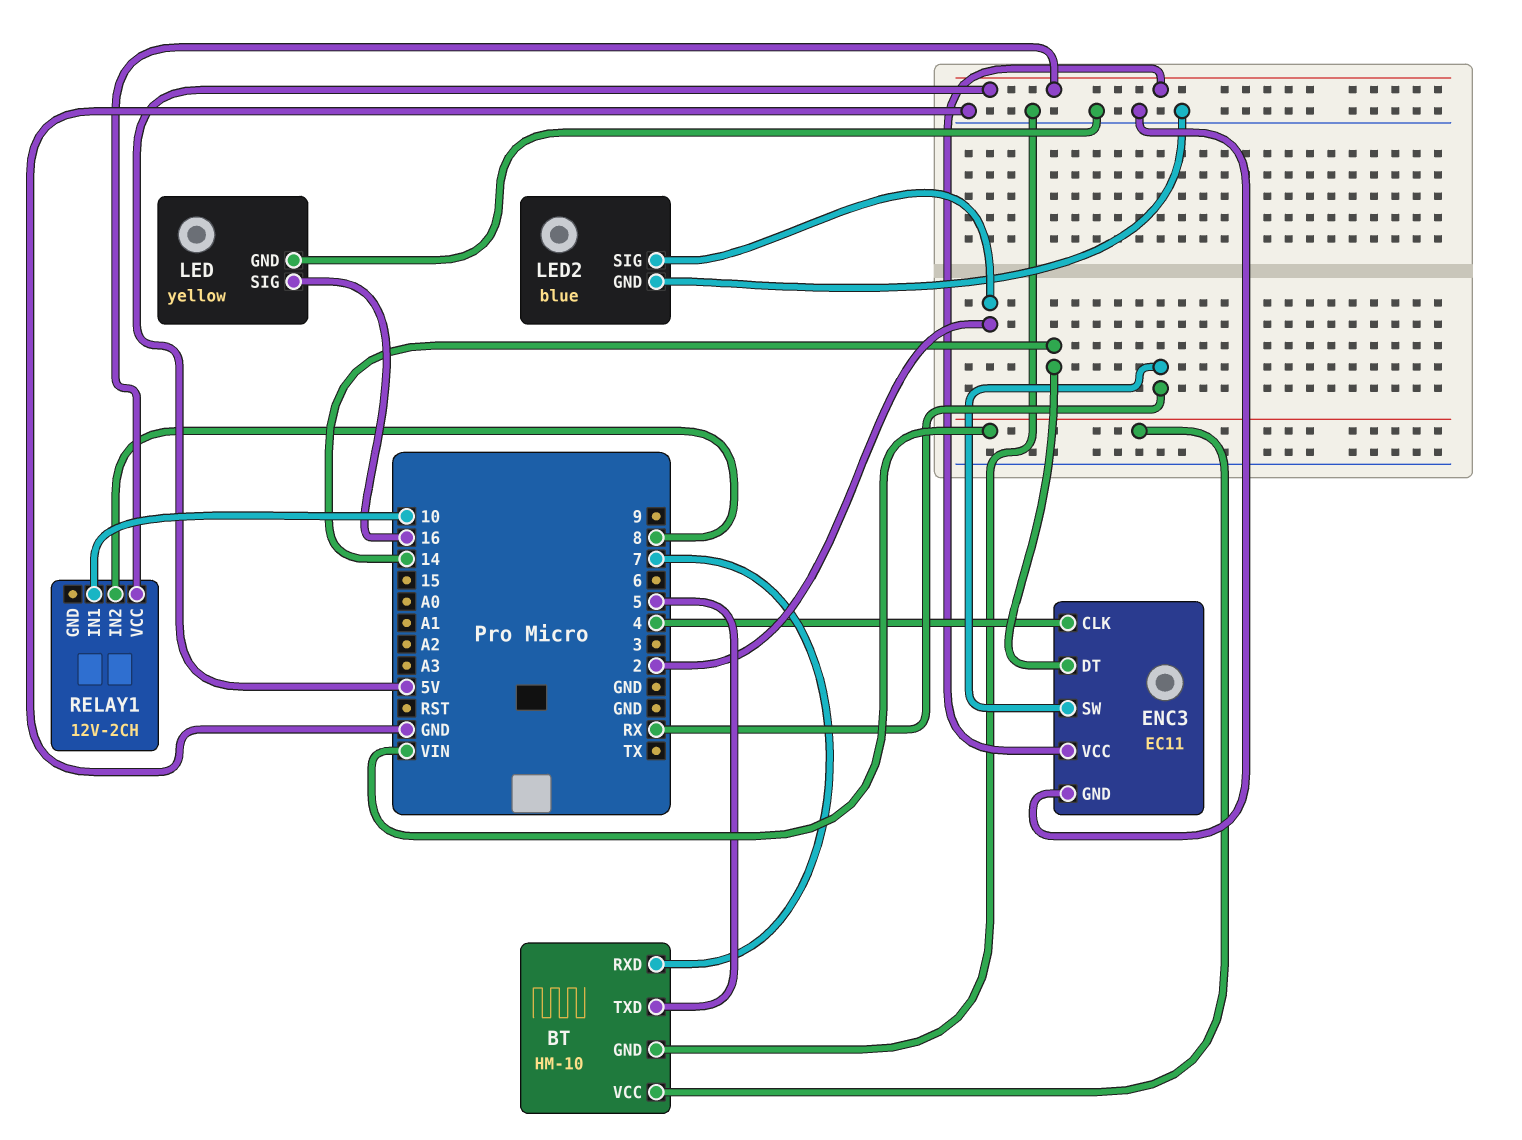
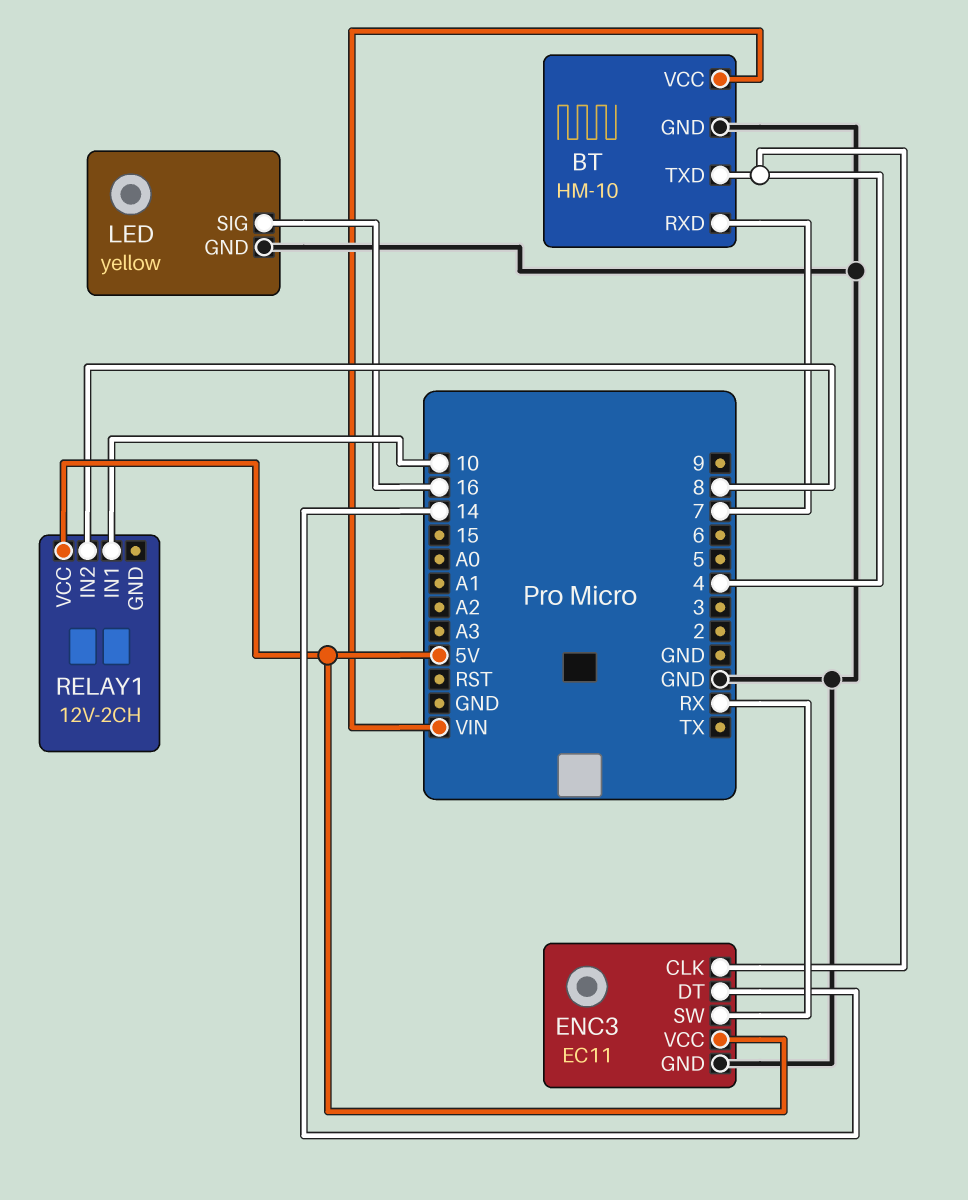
BT pin TXD: 5 -> 4
LED2: blue -> none
LED2 pin GND: GND -> none
LED2 pin SIG: 2 -> none

